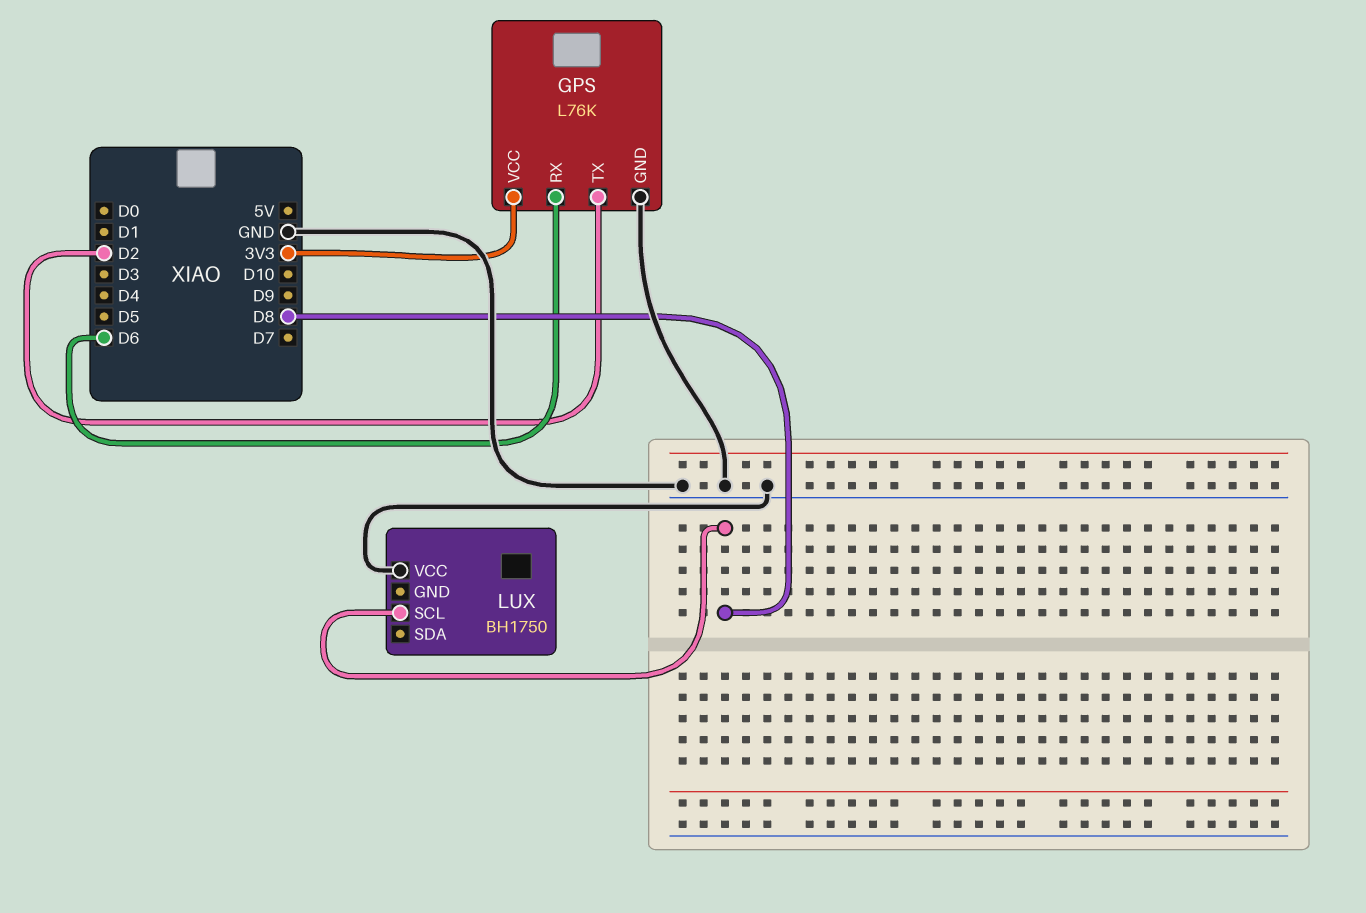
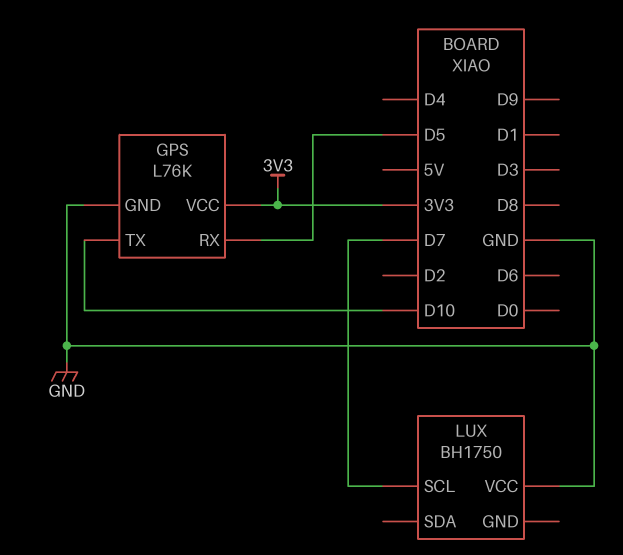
GPS pin RX: D6 -> D5
GPS pin TX: D2 -> D10
LUX pin SCL: D8 -> D7

